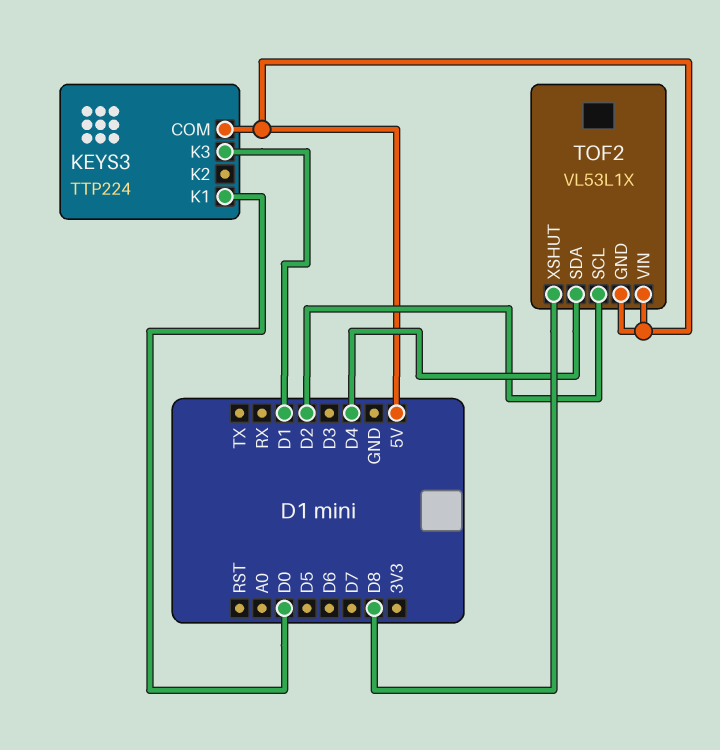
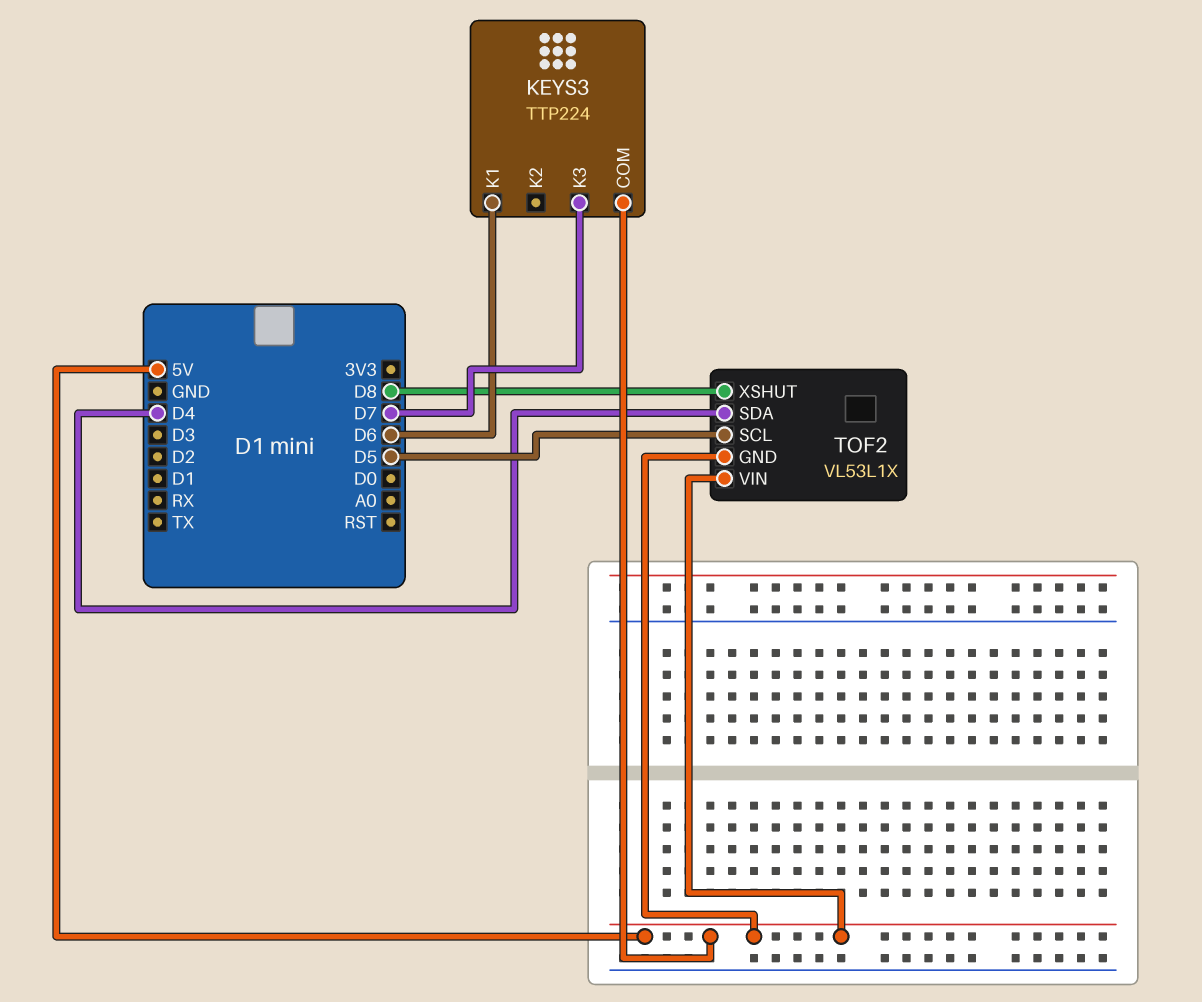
KEYS3 pin K1: D0 -> D6
KEYS3 pin K3: D1 -> D7
TOF2 pin SCL: D2 -> D5

